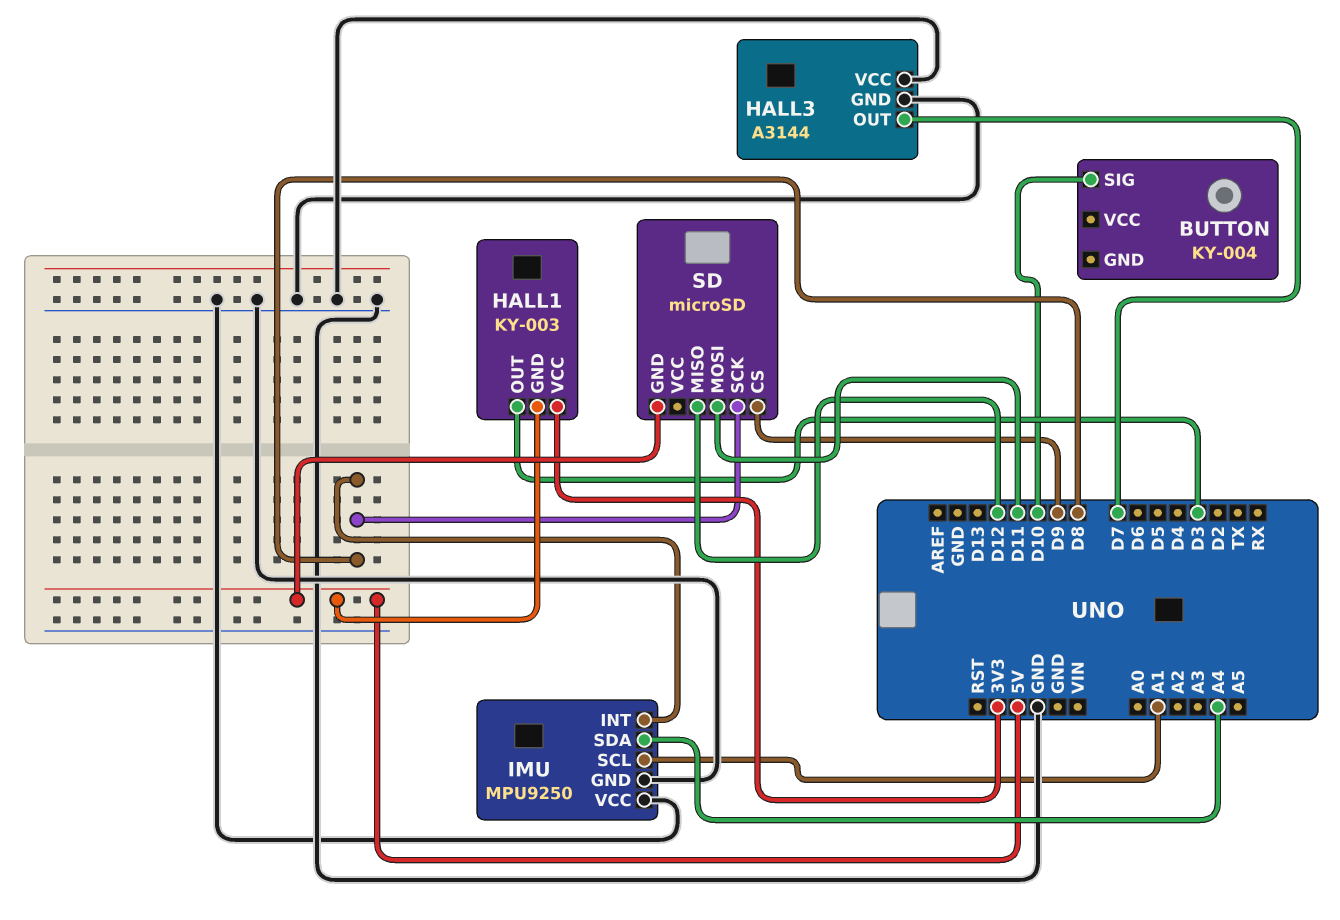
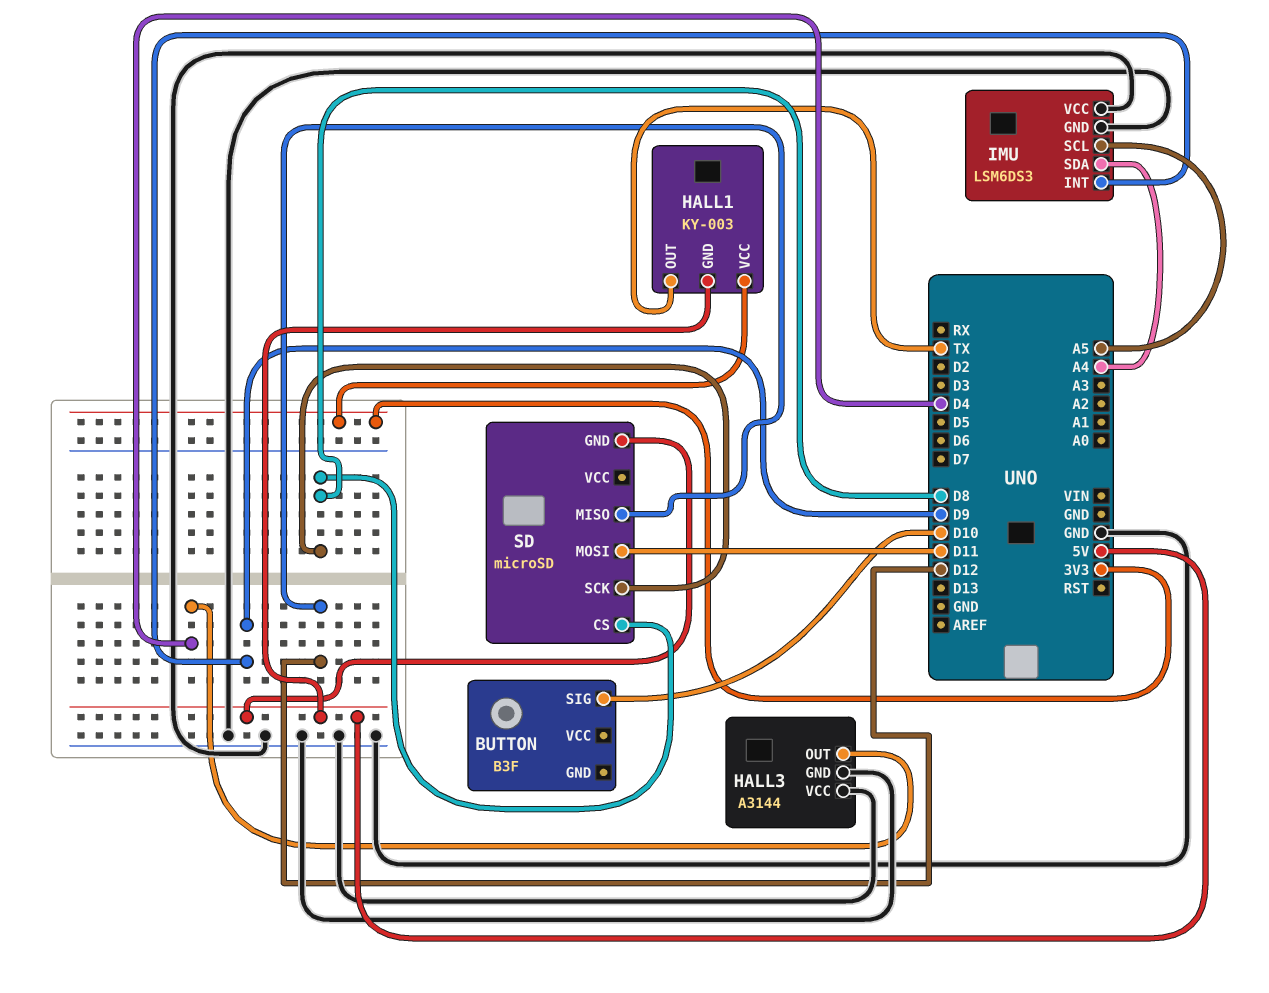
BUTTON: KY-004 -> B3F
HALL1 pin OUT: D3 -> TX
HALL3 pin OUT: D7 -> D4
IMU: MPU9250 -> LSM6DS3
IMU pin INT: D8 -> D9
IMU pin SCL: A1 -> A5
SD pin CS: D9 -> D8

